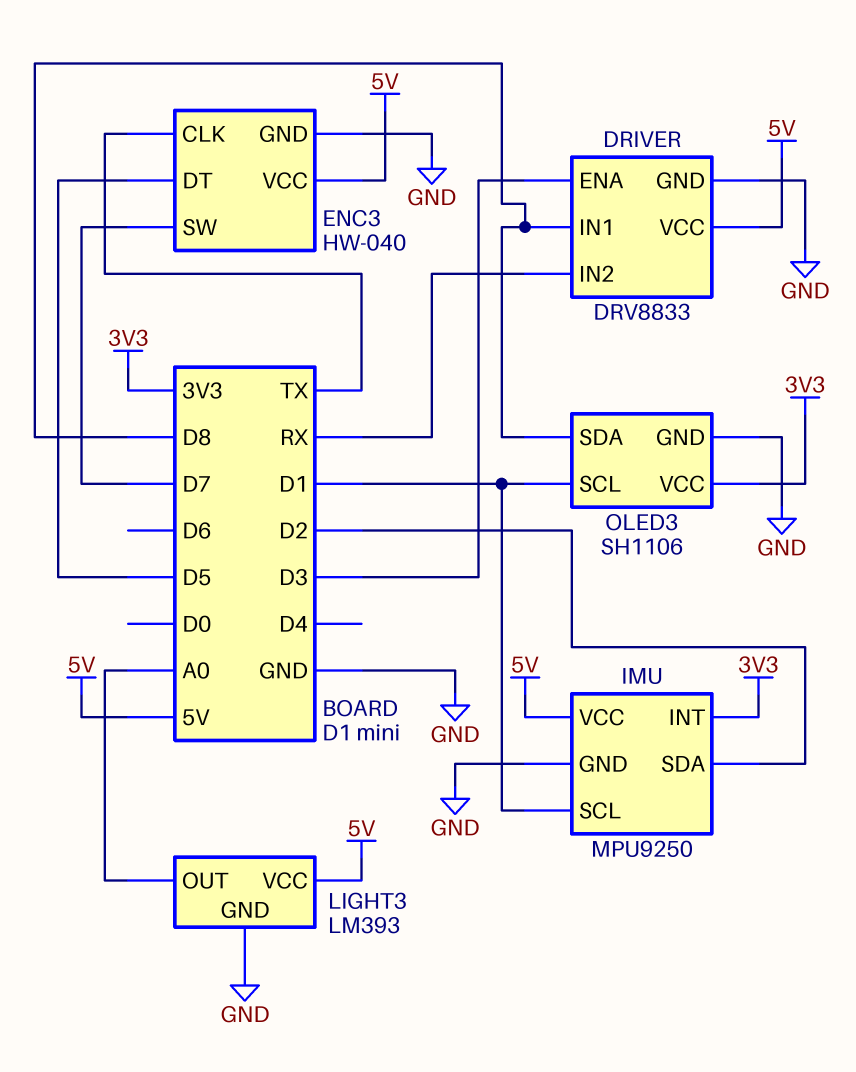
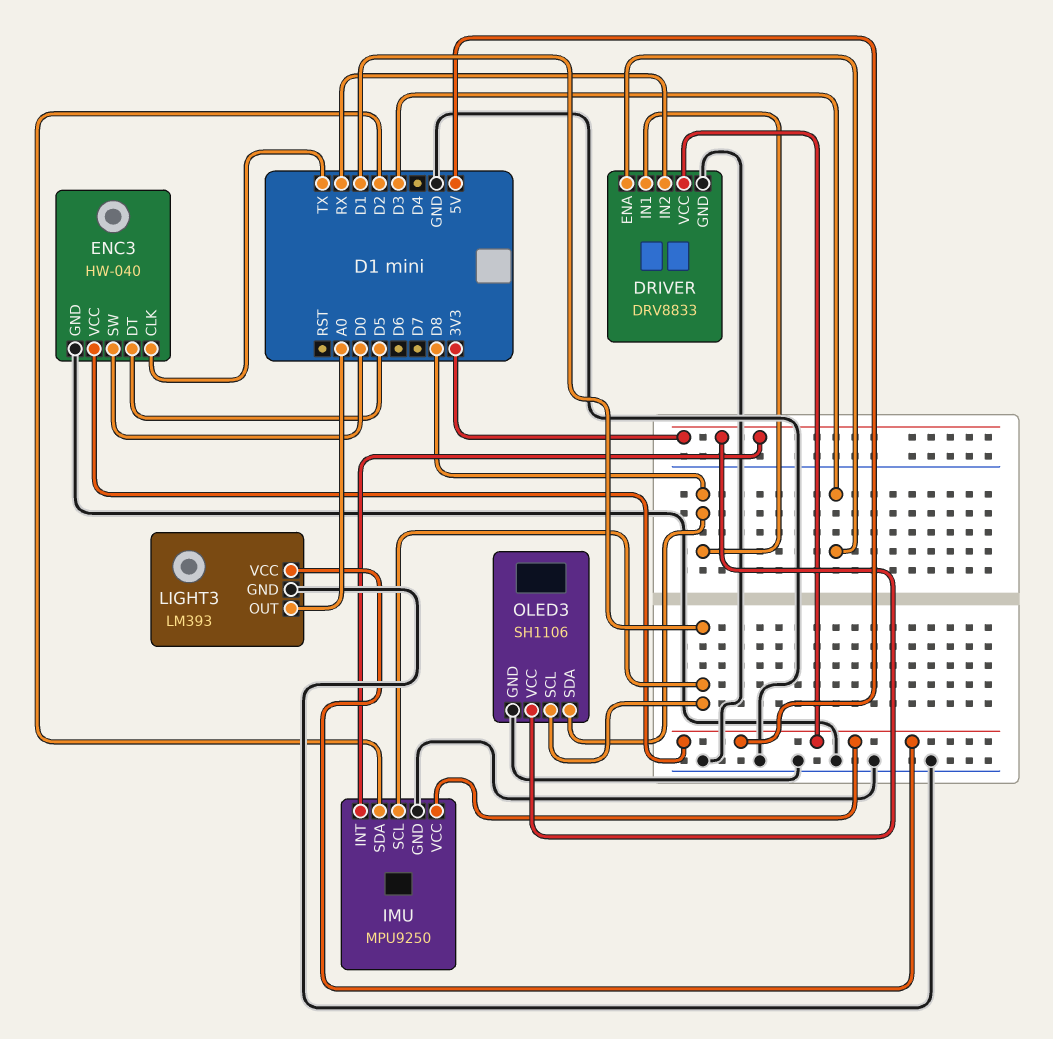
ENC3 pin SW: D7 -> D0

